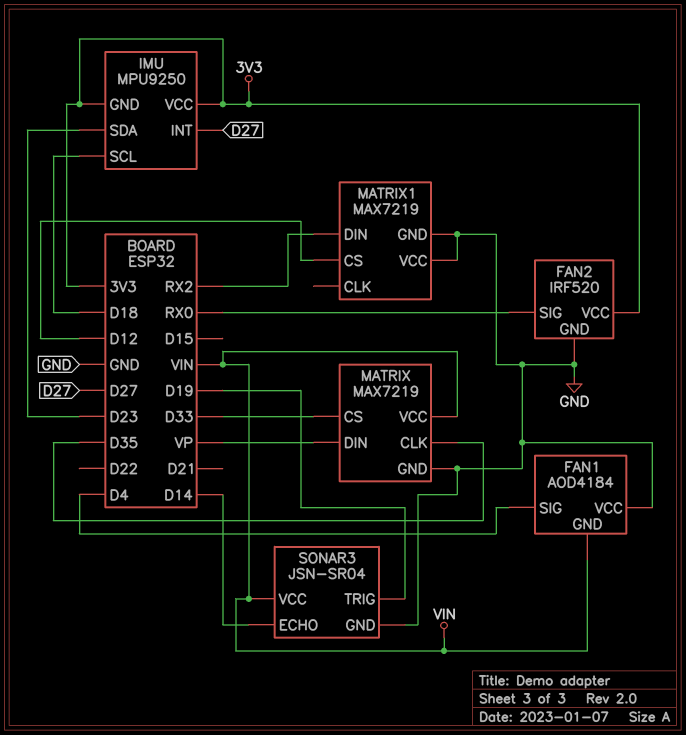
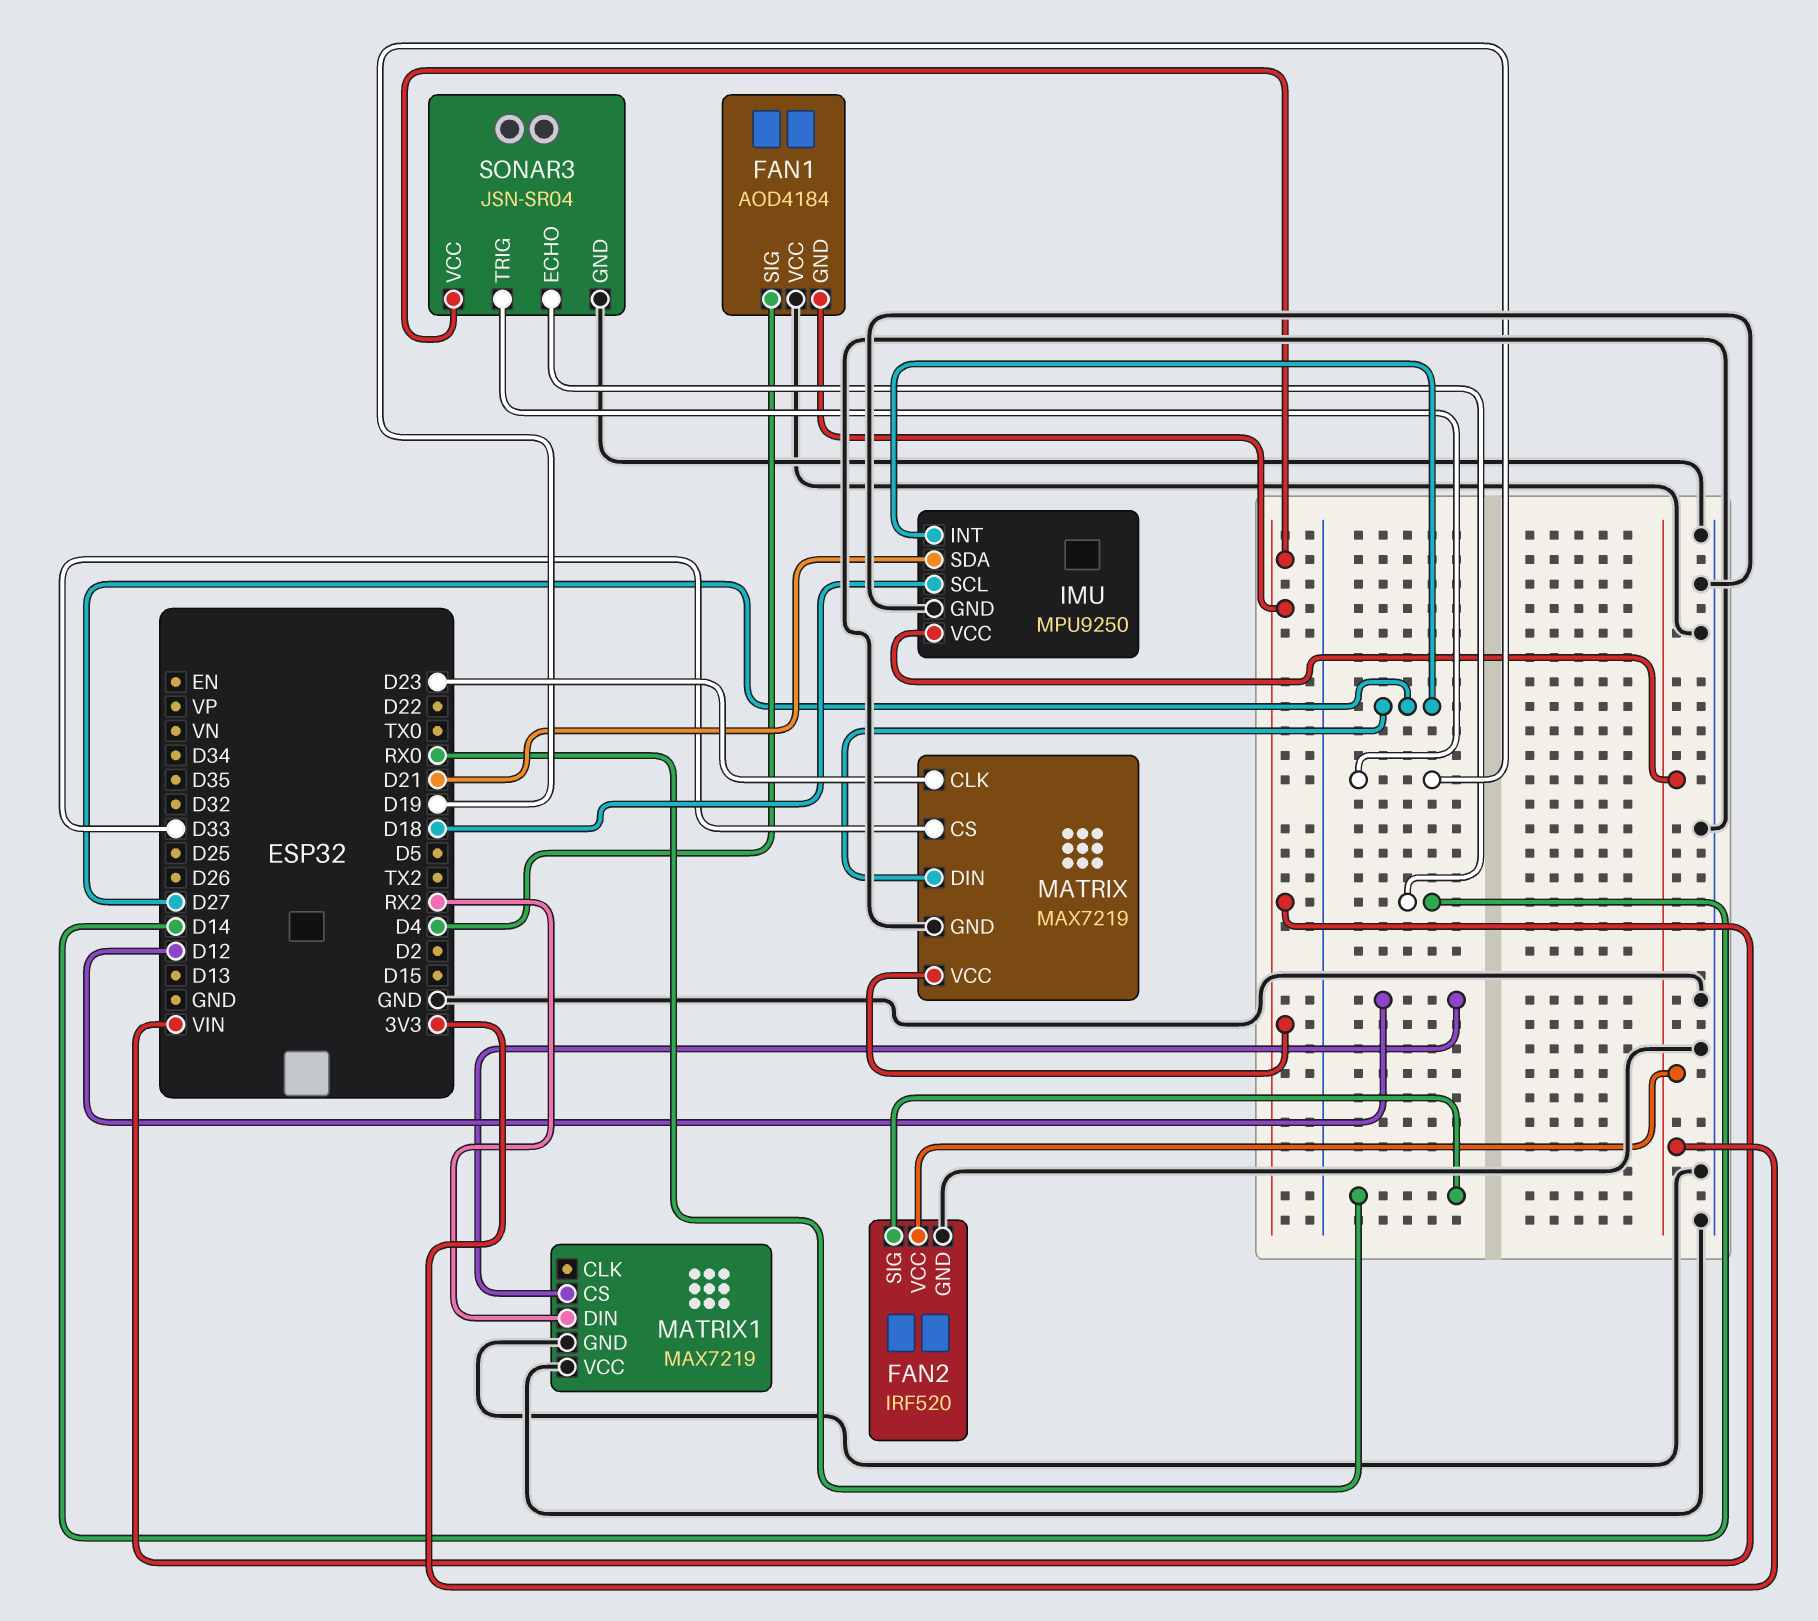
IMU pin GND: 3V3 -> GND
IMU pin SDA: D23 -> D21
MATRIX pin CLK: D35 -> D23
MATRIX pin DIN: VP -> D27

